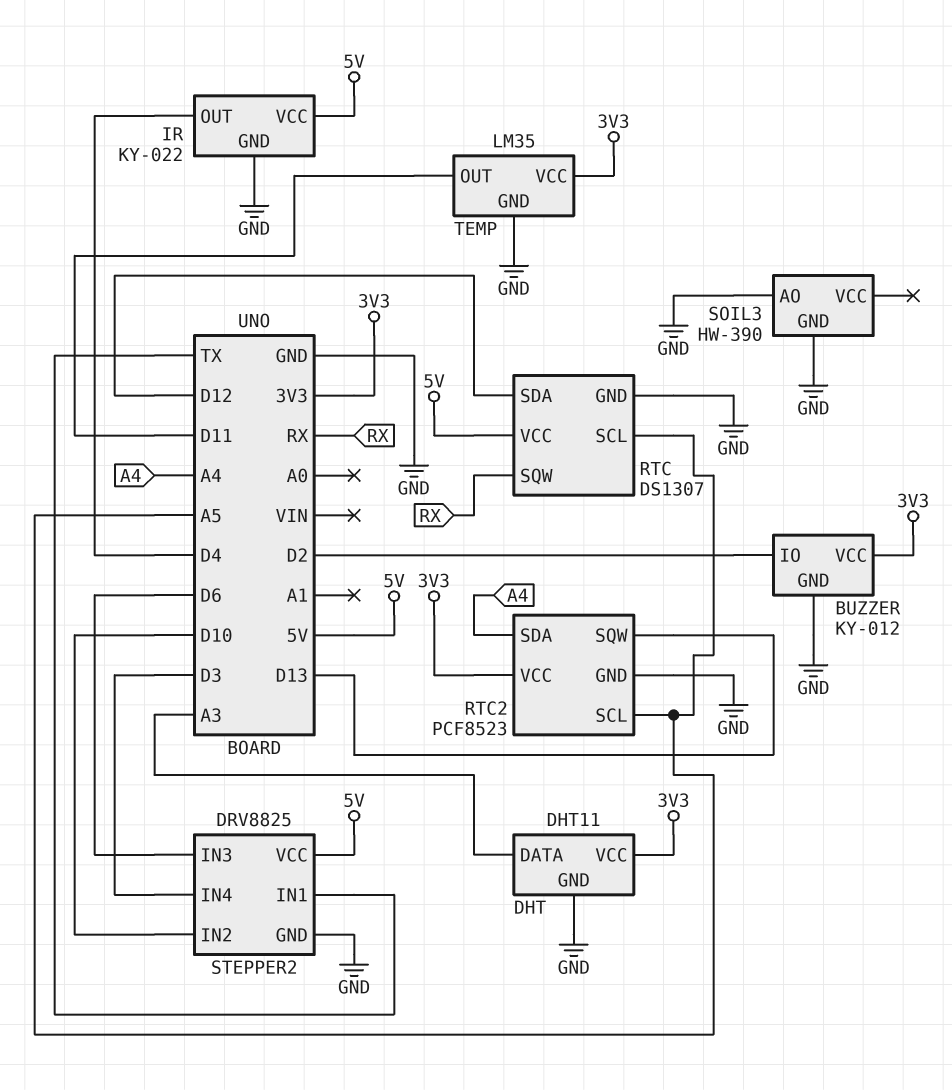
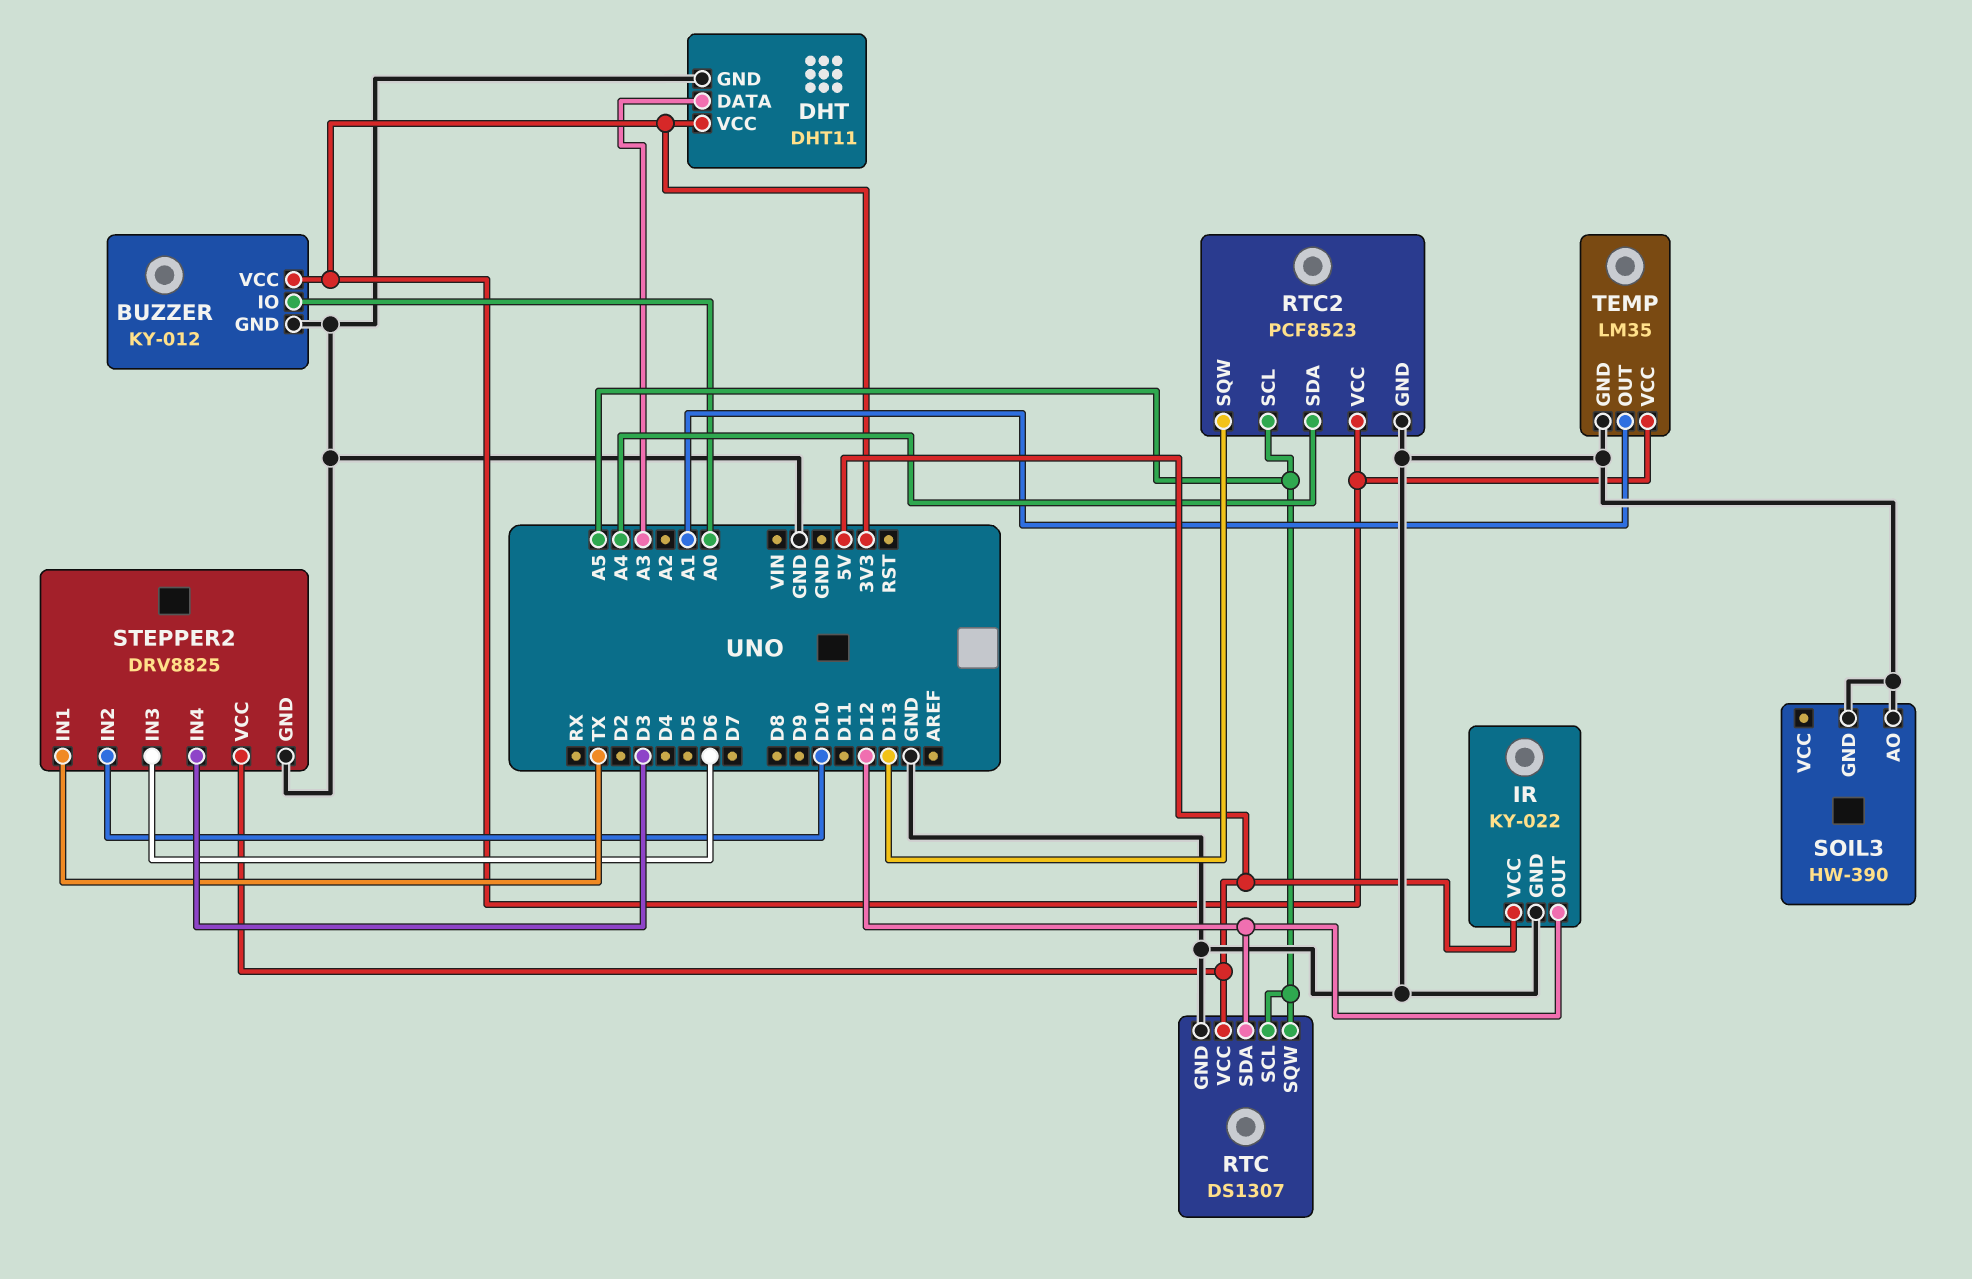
BUZZER pin IO: D2 -> A0
IR pin OUT: D4 -> D12
RTC pin SQW: RX -> A5
TEMP pin OUT: D11 -> A1

